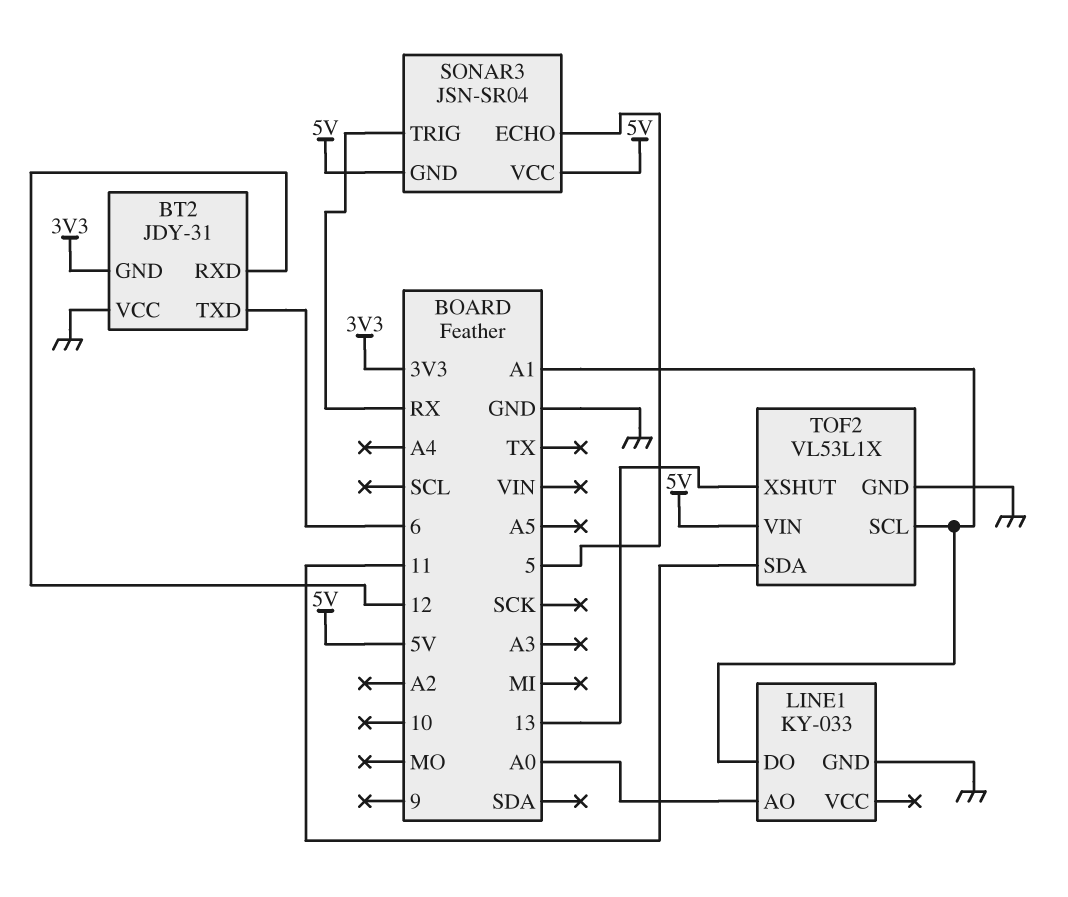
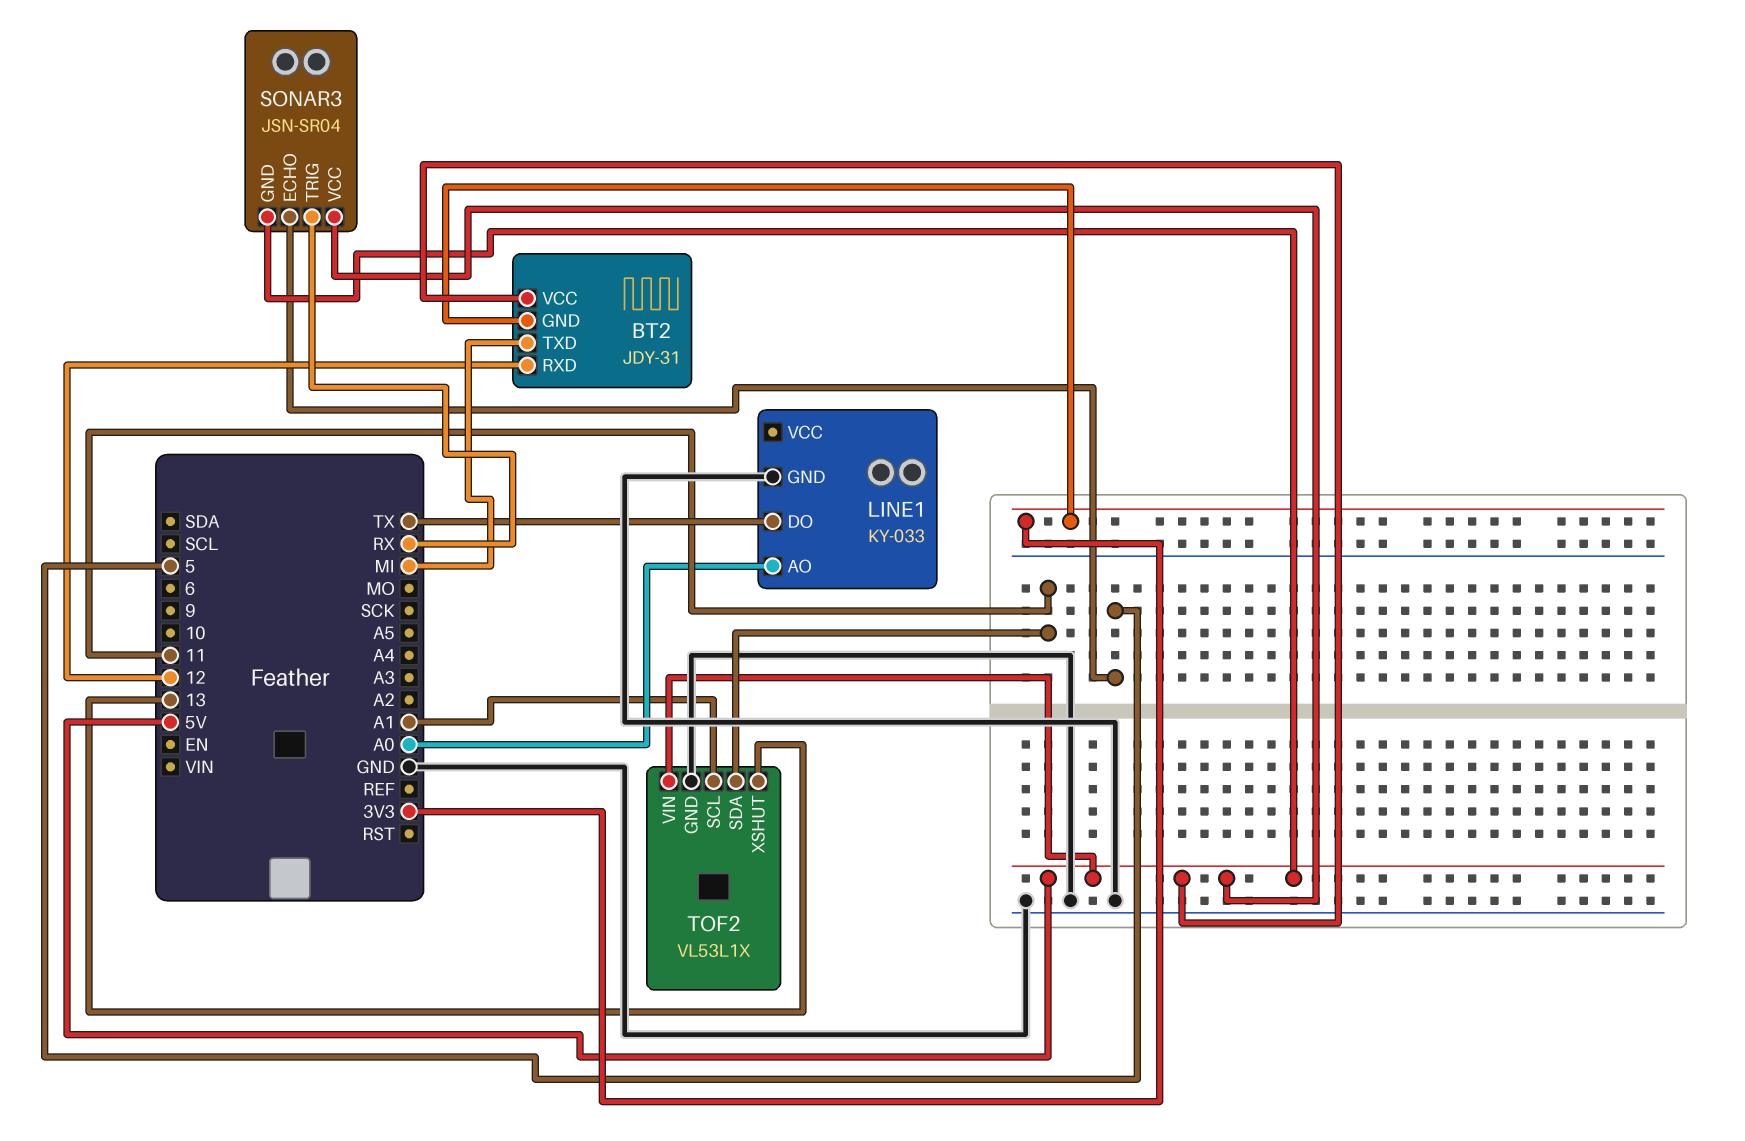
BT2 pin TXD: 6 -> MI
BT2 pin VCC: GND -> 5V
LINE1 pin DO: A1 -> TX

